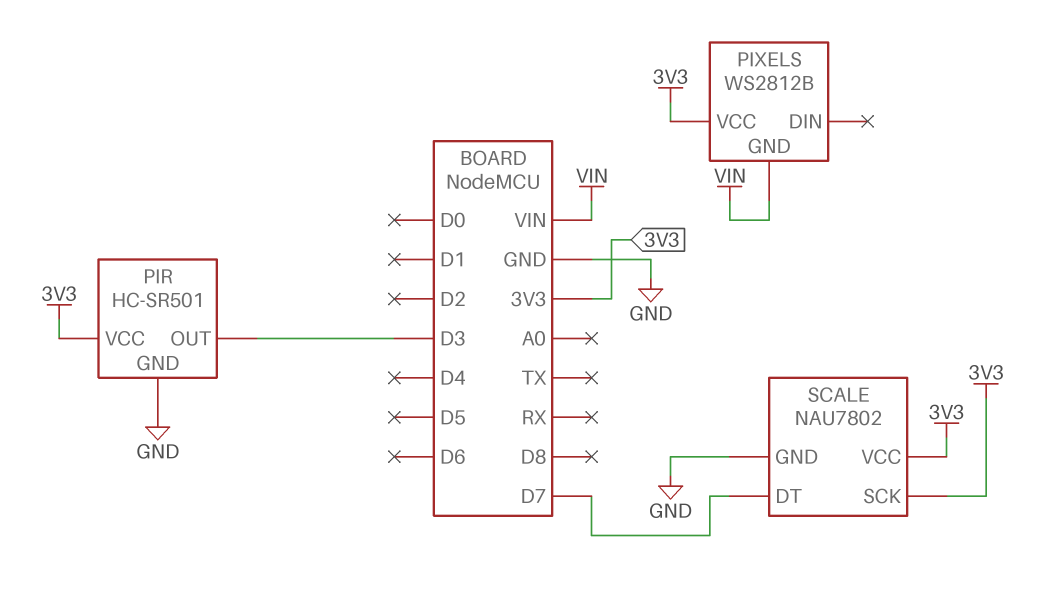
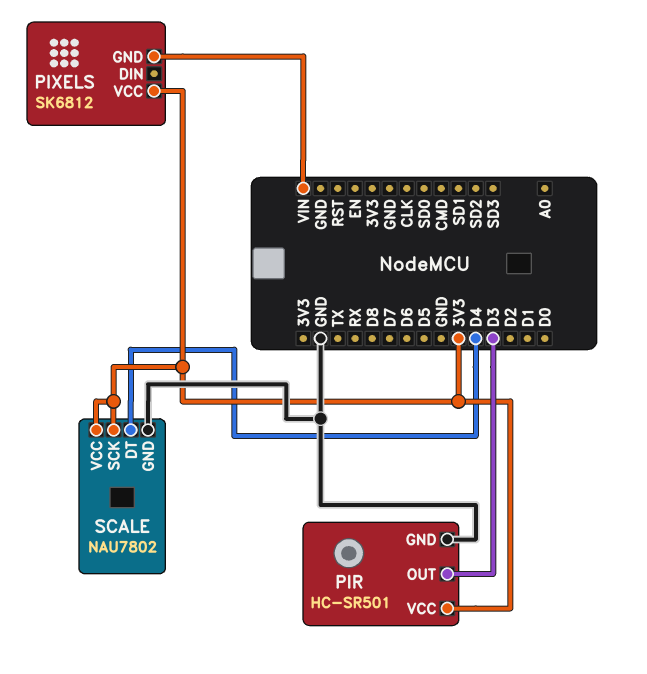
PIXELS: WS2812B -> SK6812
SCALE pin DT: D7 -> D4

